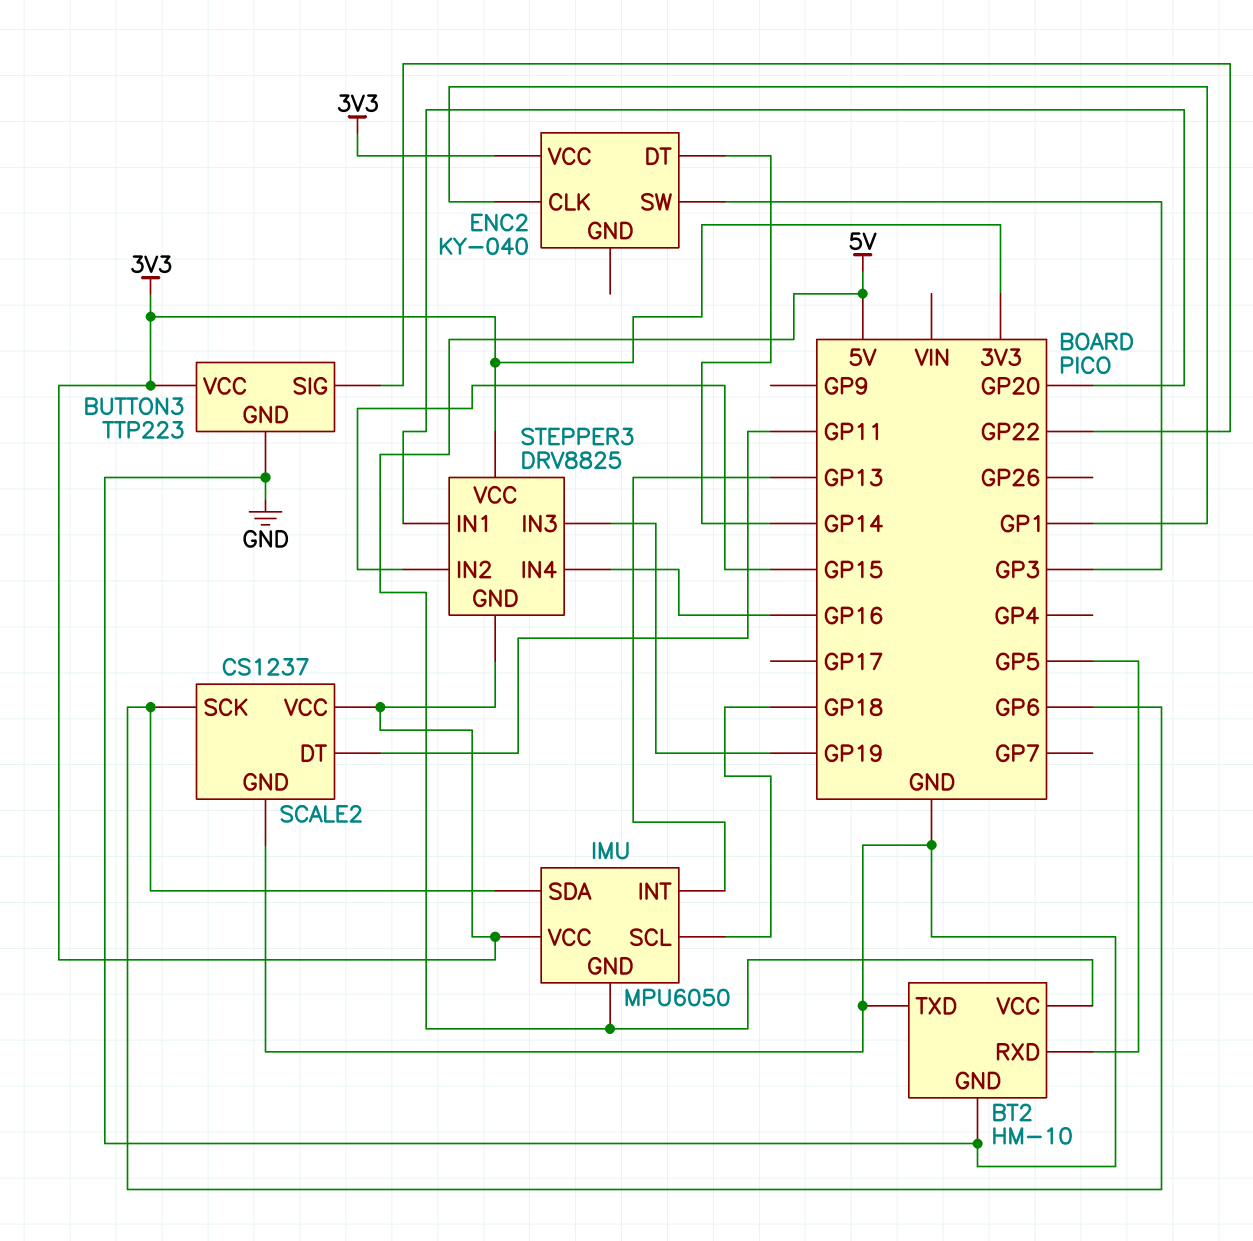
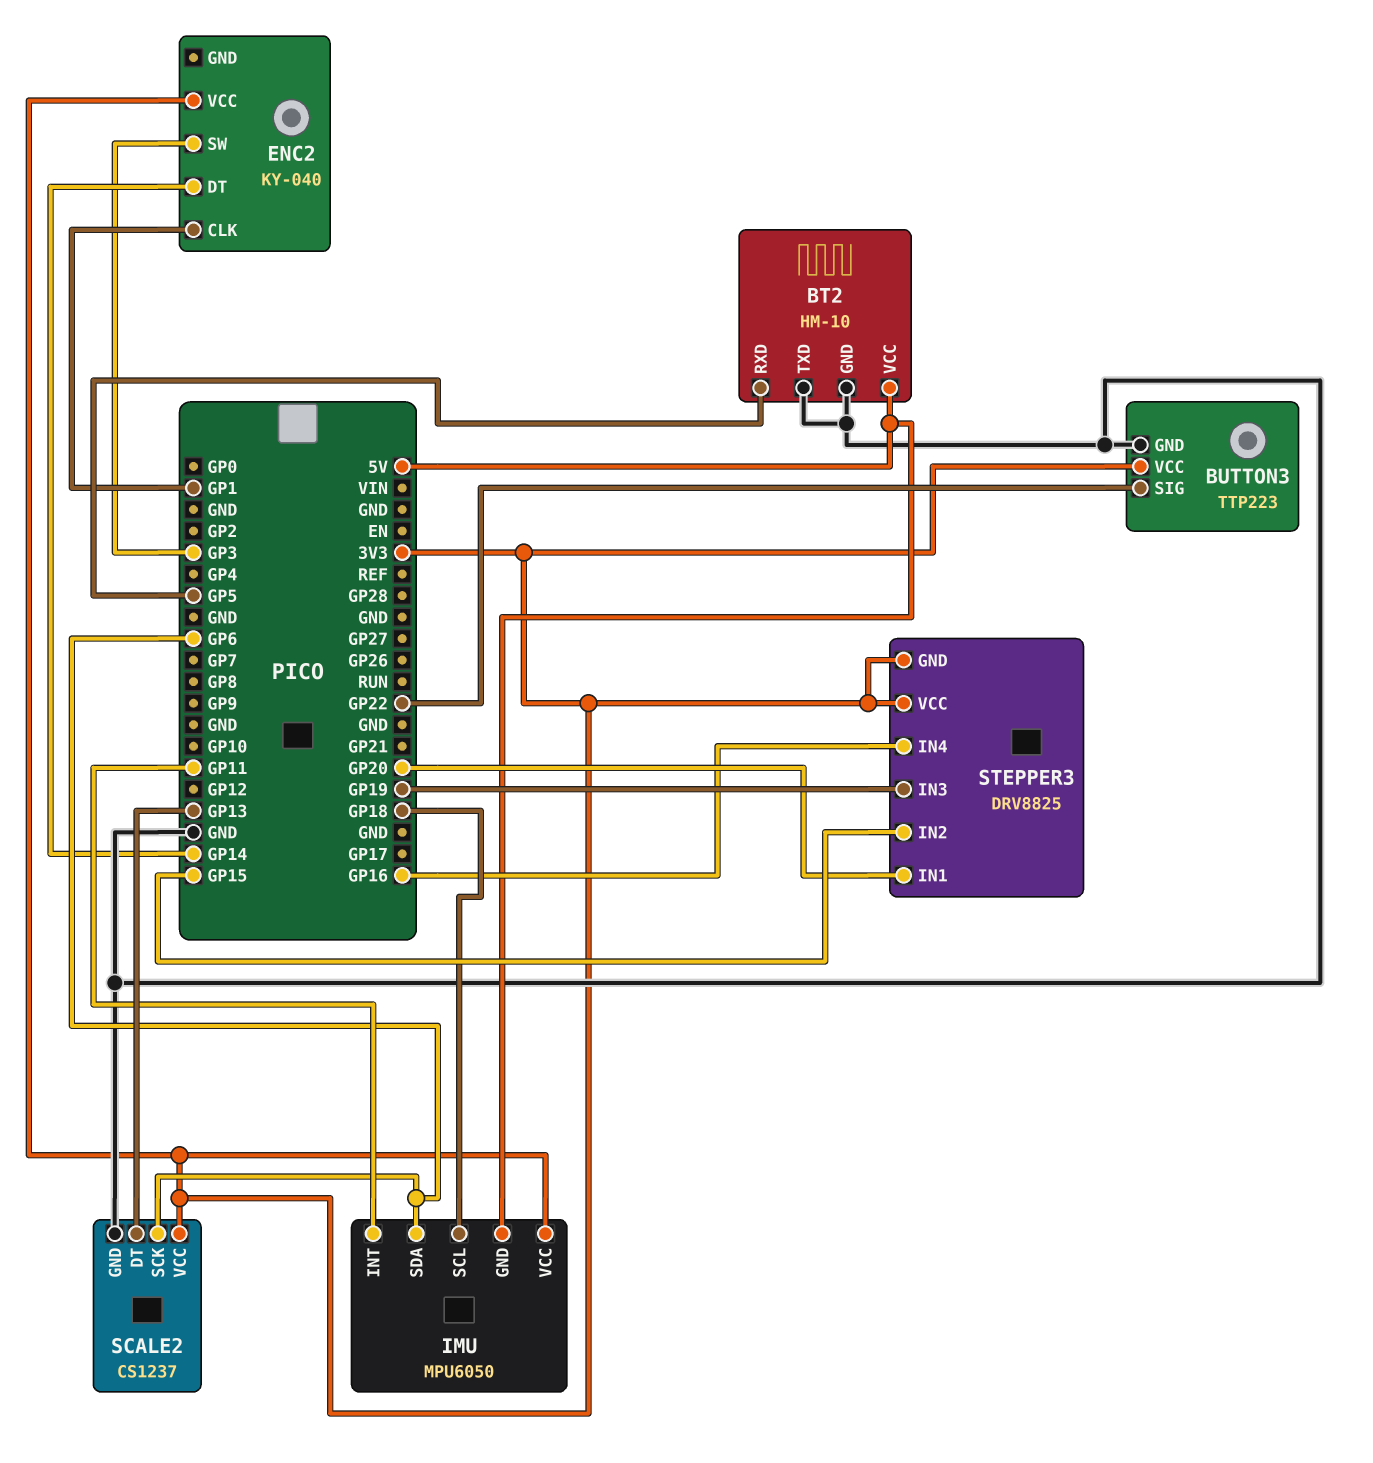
IMU pin INT: GP13 -> GP11
SCALE2 pin DT: GP11 -> GP13

